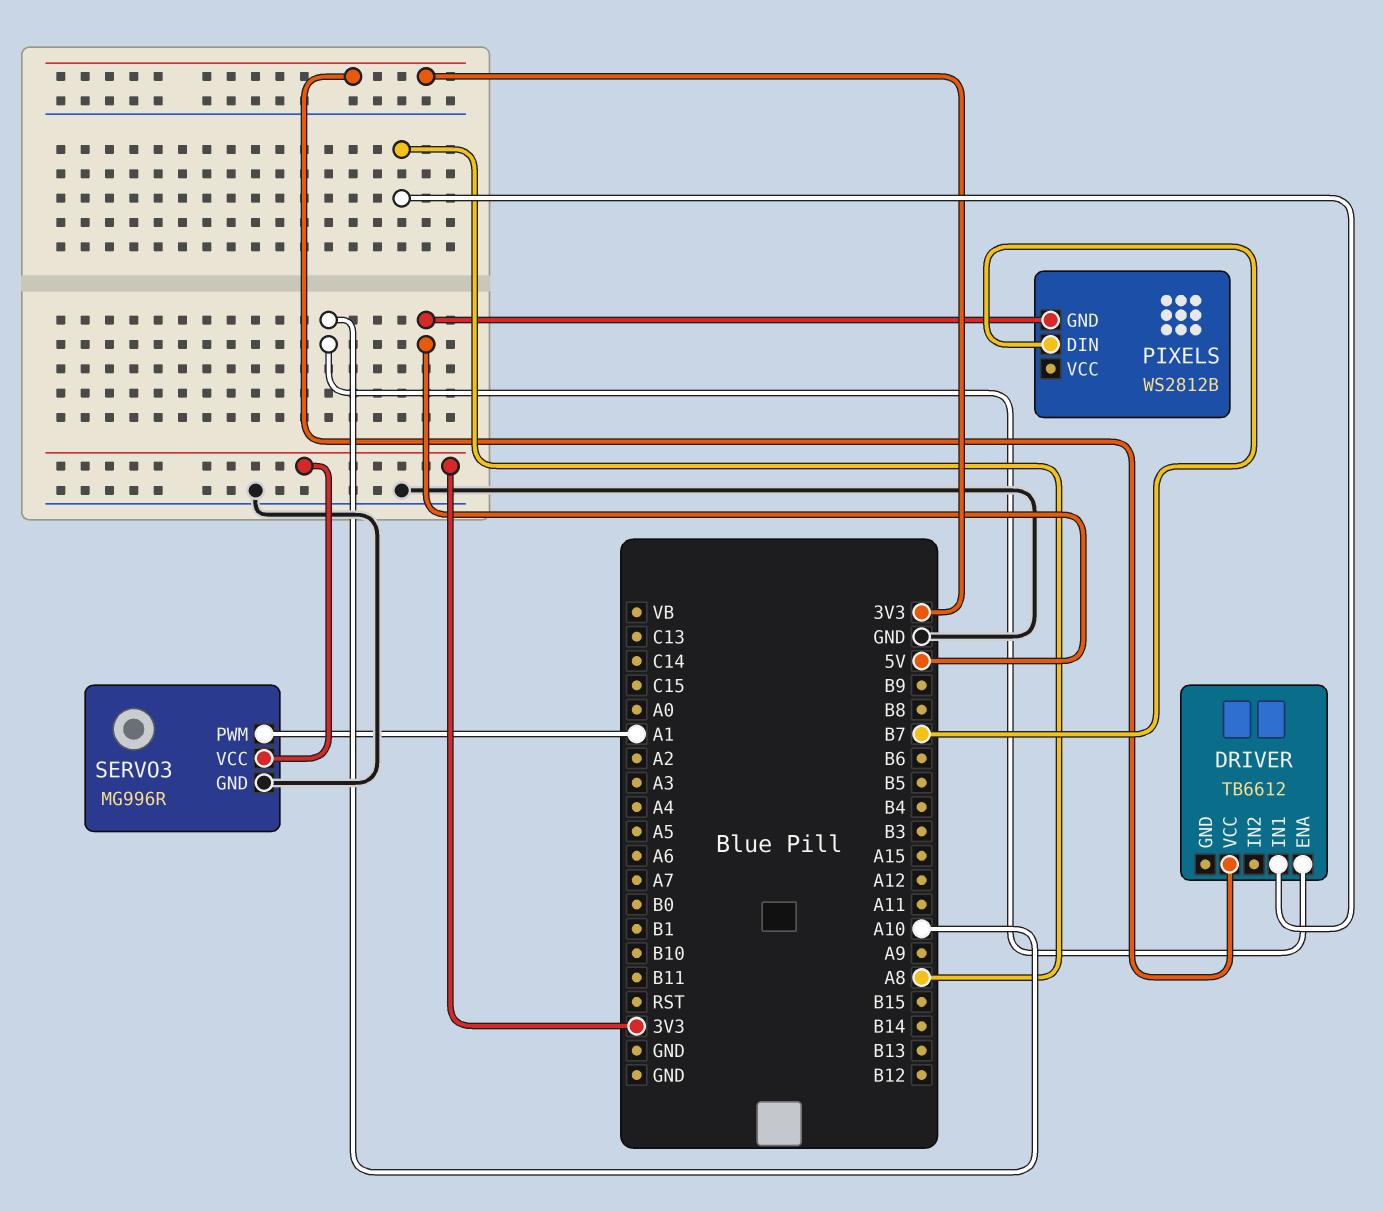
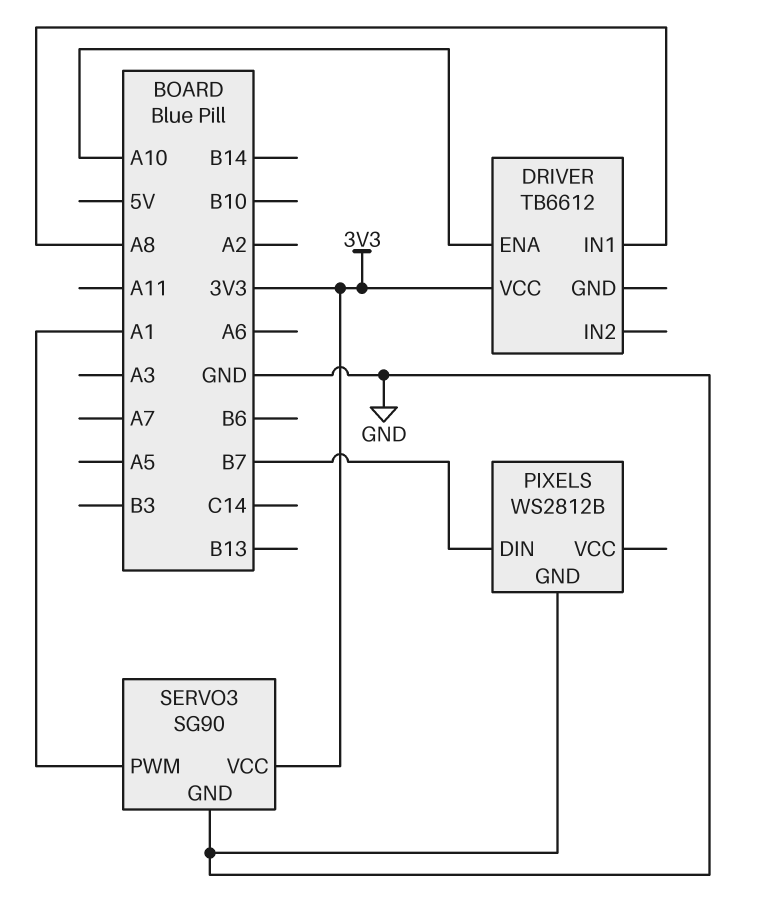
PIXELS pin GND: 5V -> GND
SERVO3: MG996R -> SG90

